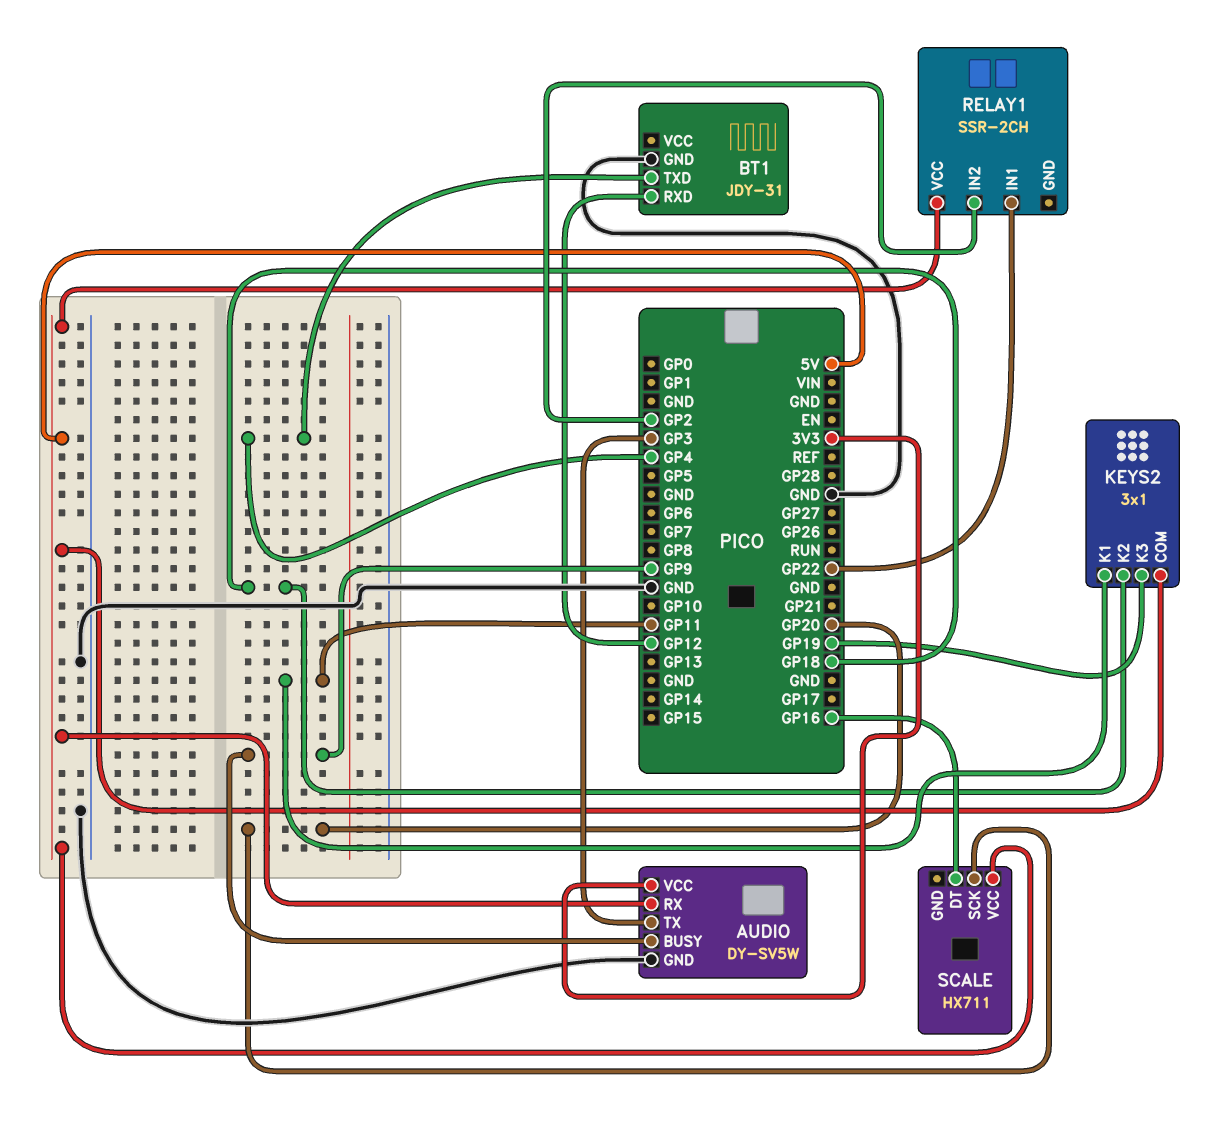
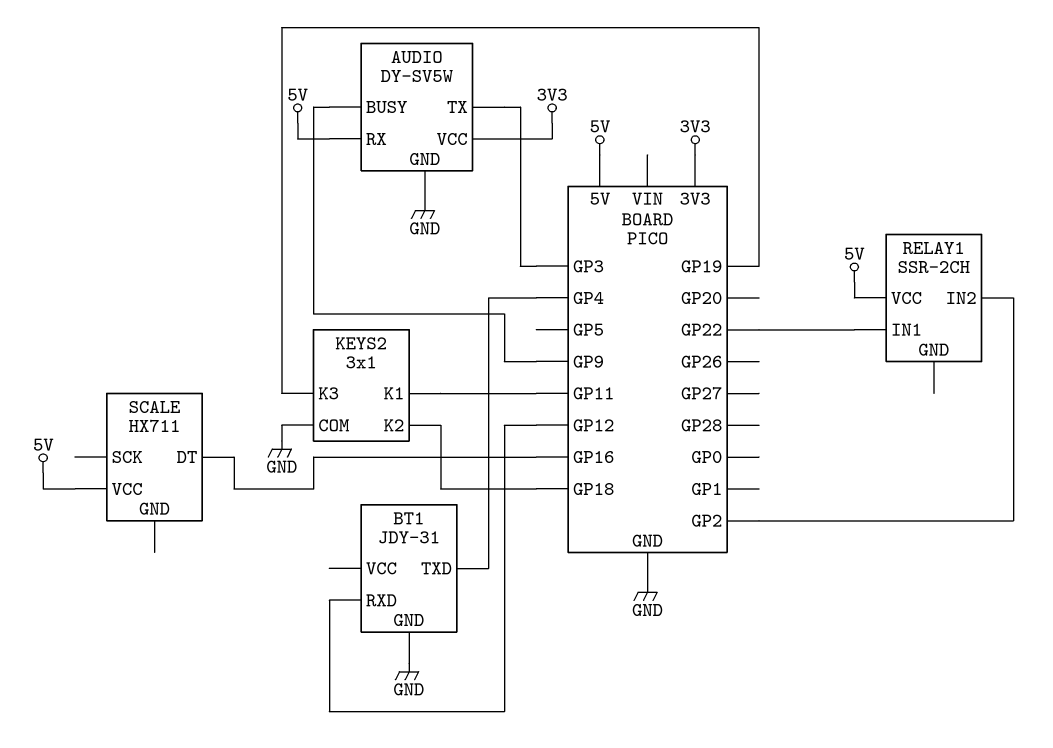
KEYS2 pin COM: 5V -> GND
SCALE pin SCK: GP20 -> none

